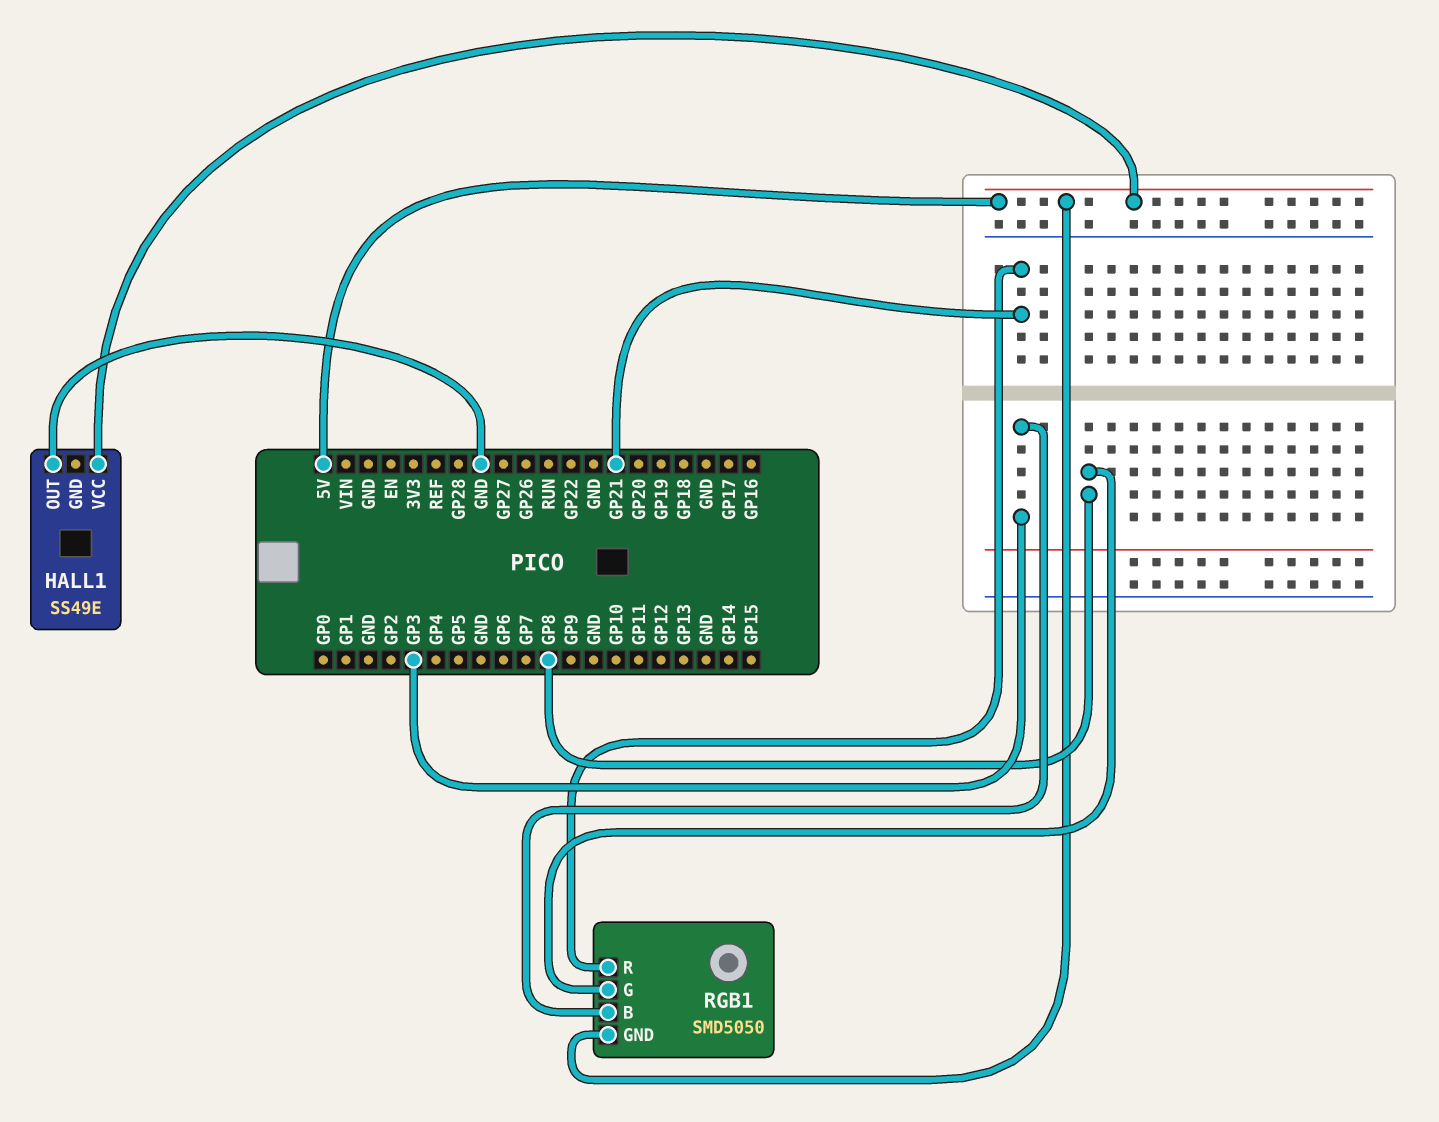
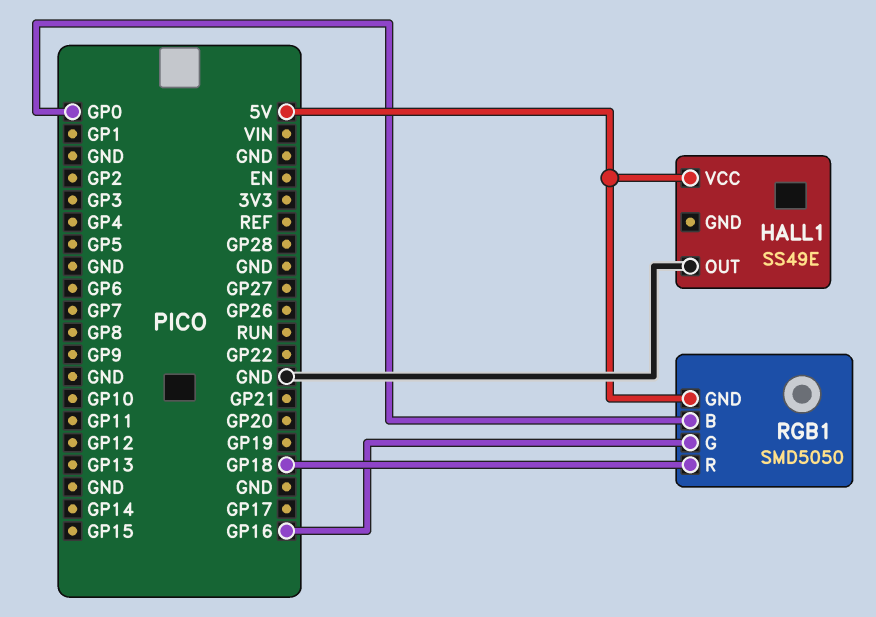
RGB1 pin B: GP3 -> GP0
RGB1 pin G: GP8 -> GP16
RGB1 pin R: GP21 -> GP18

